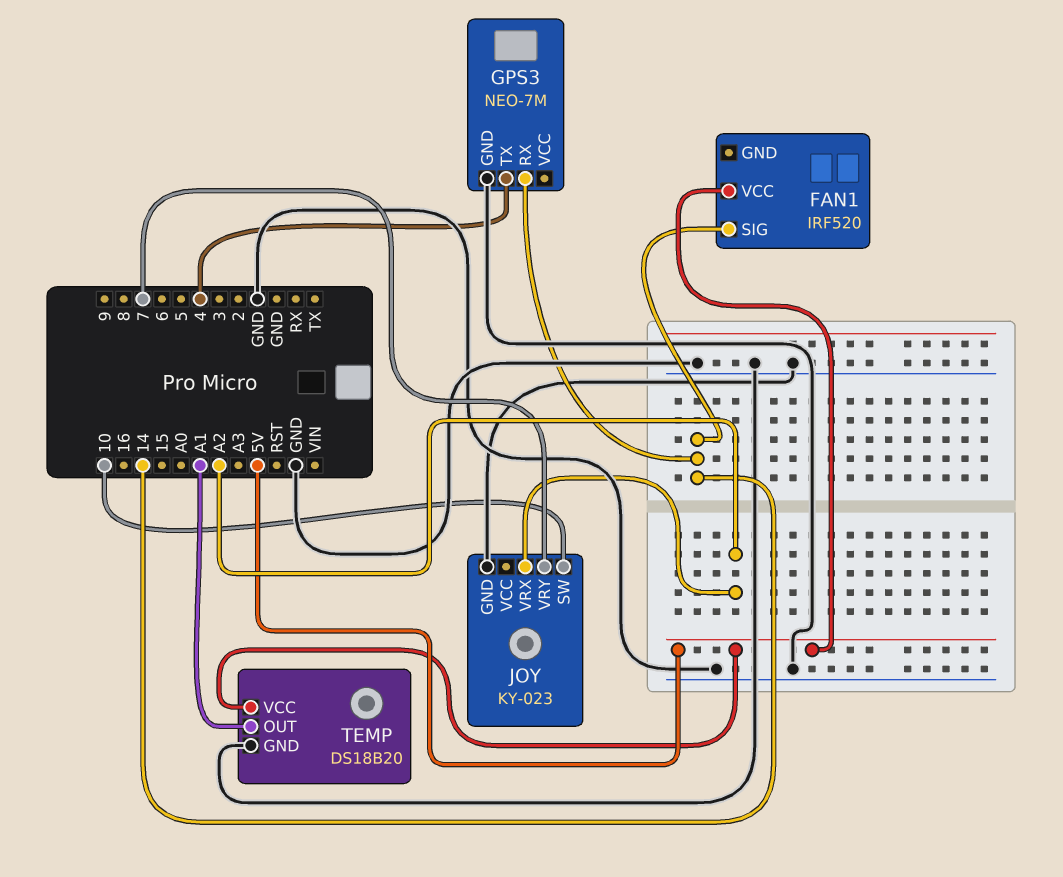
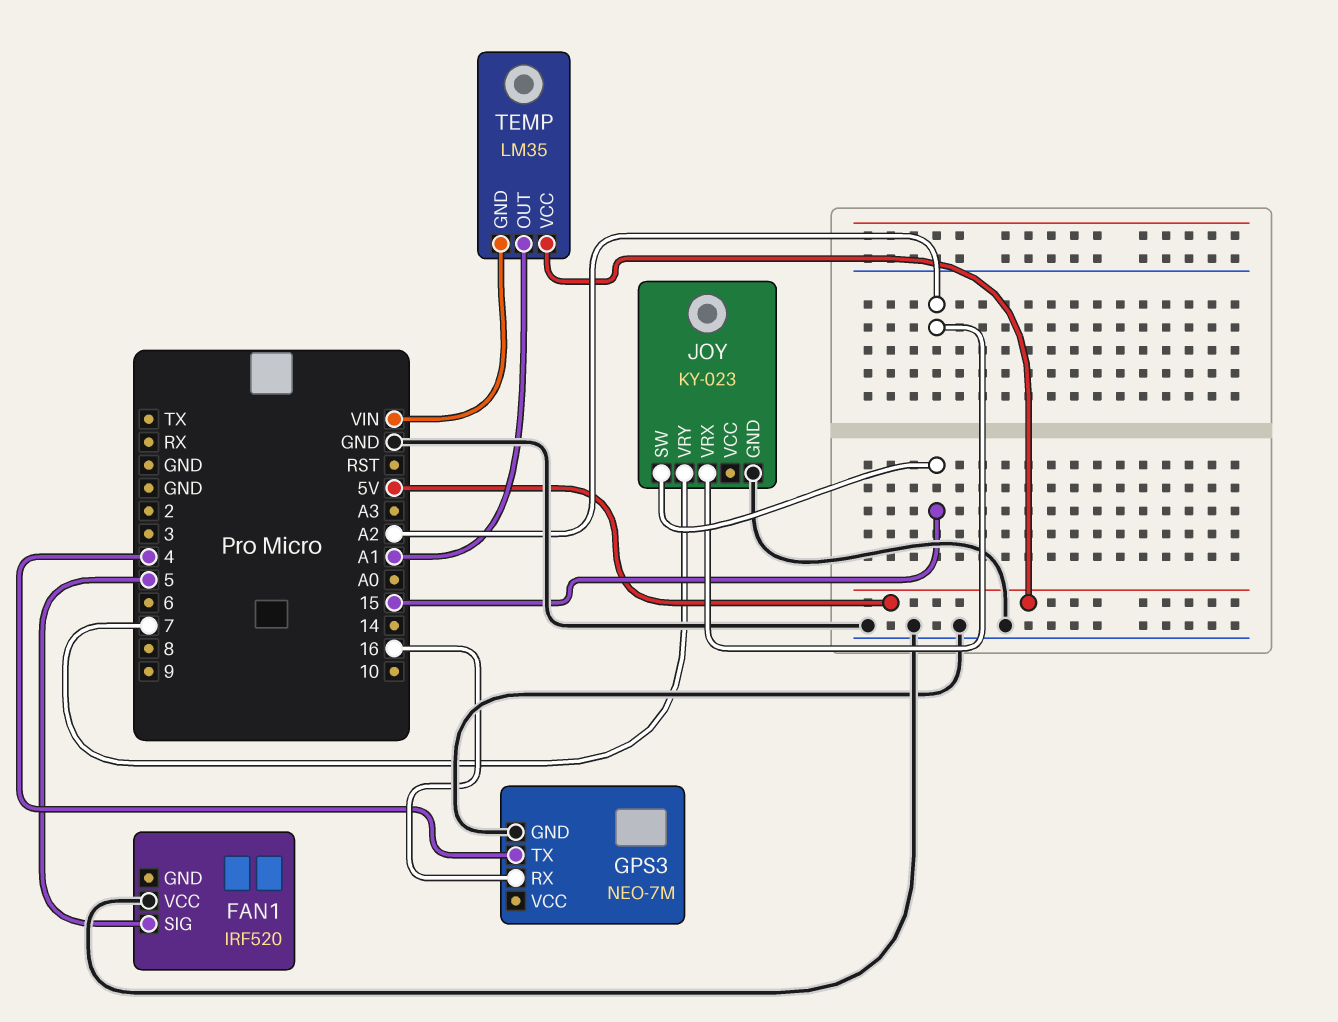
FAN1 pin SIG: 14 -> 5
FAN1 pin VCC: 5V -> GND
GPS3 pin RX: 14 -> 16
JOY pin SW: 10 -> 15
TEMP: DS18B20 -> LM35
TEMP pin GND: GND -> VIN

